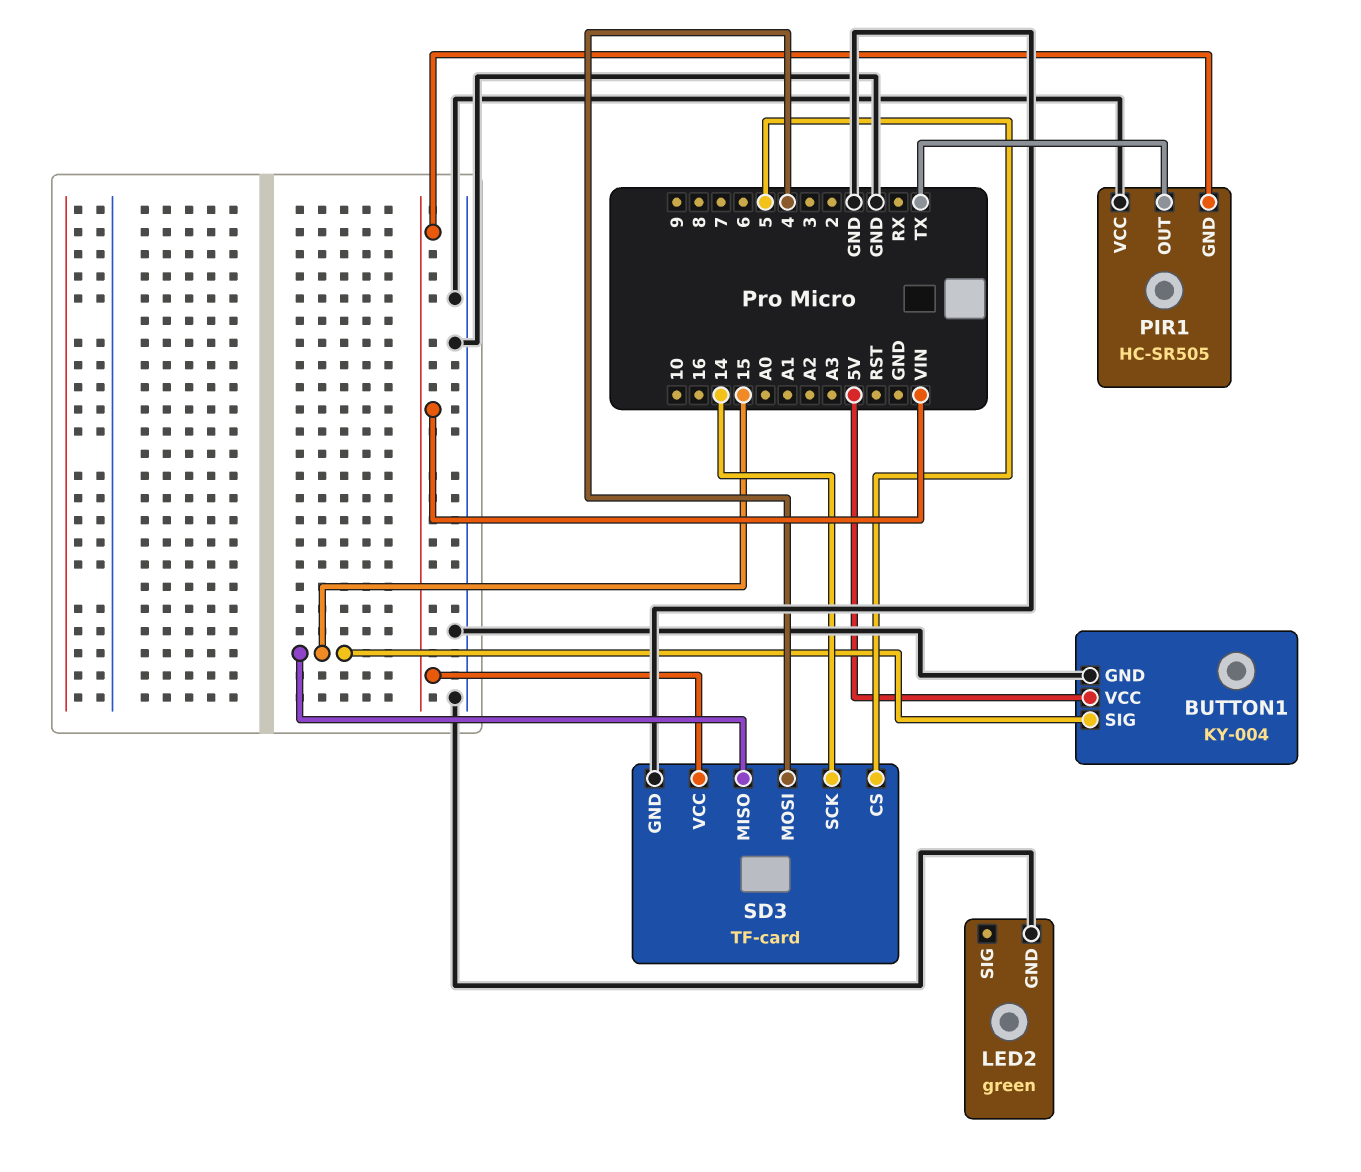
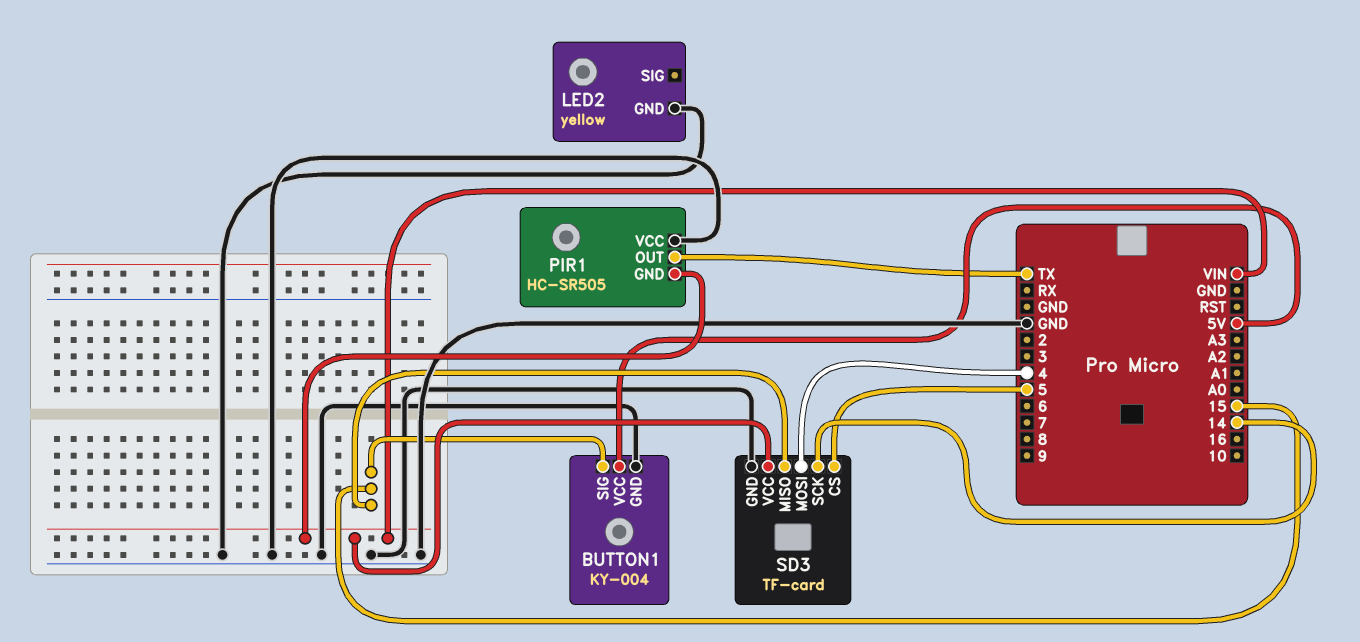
LED2: green -> yellow

